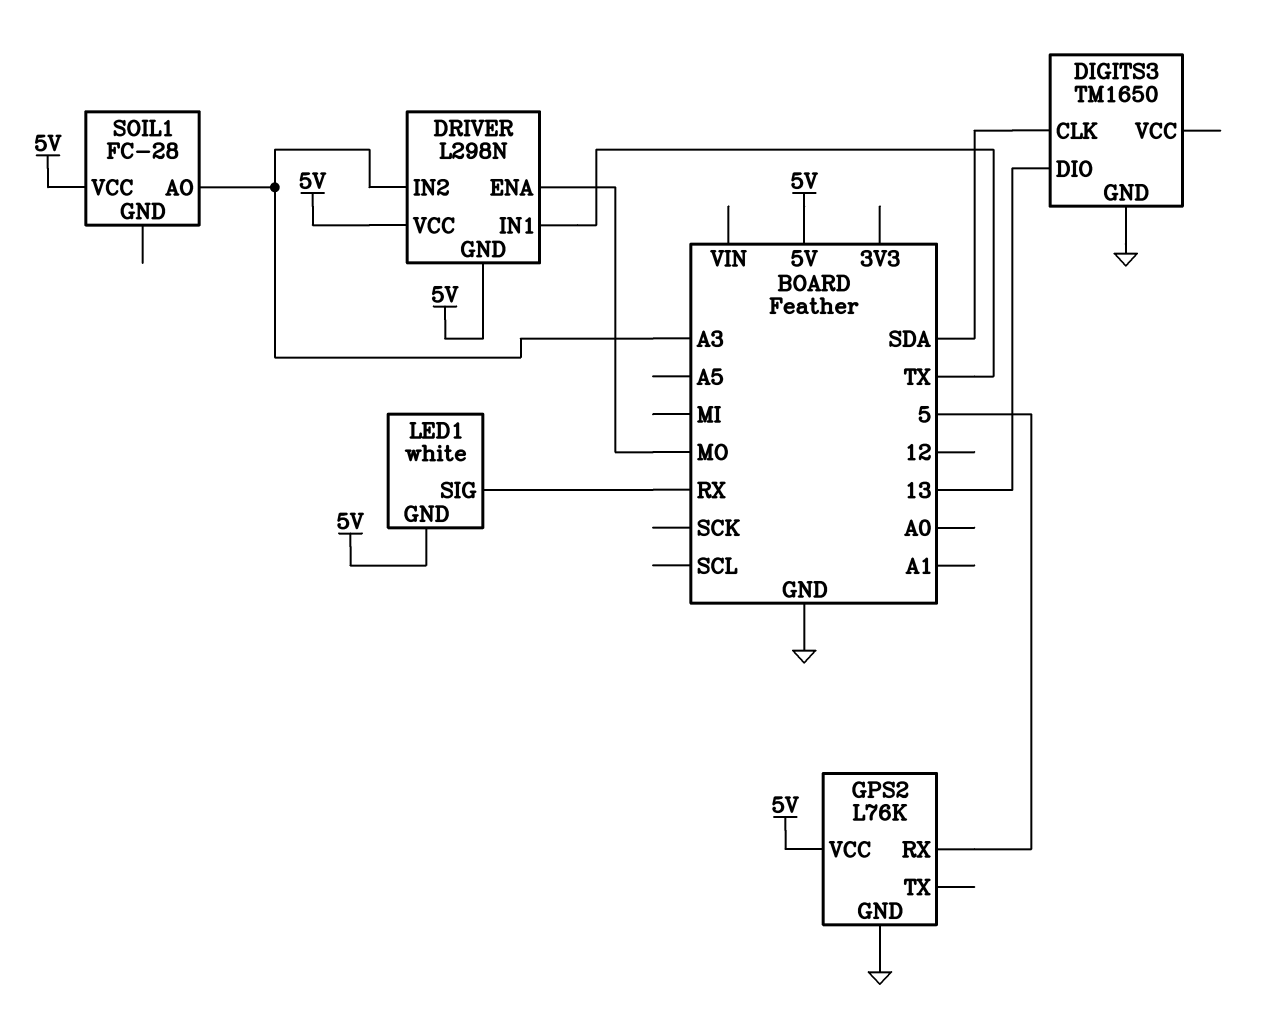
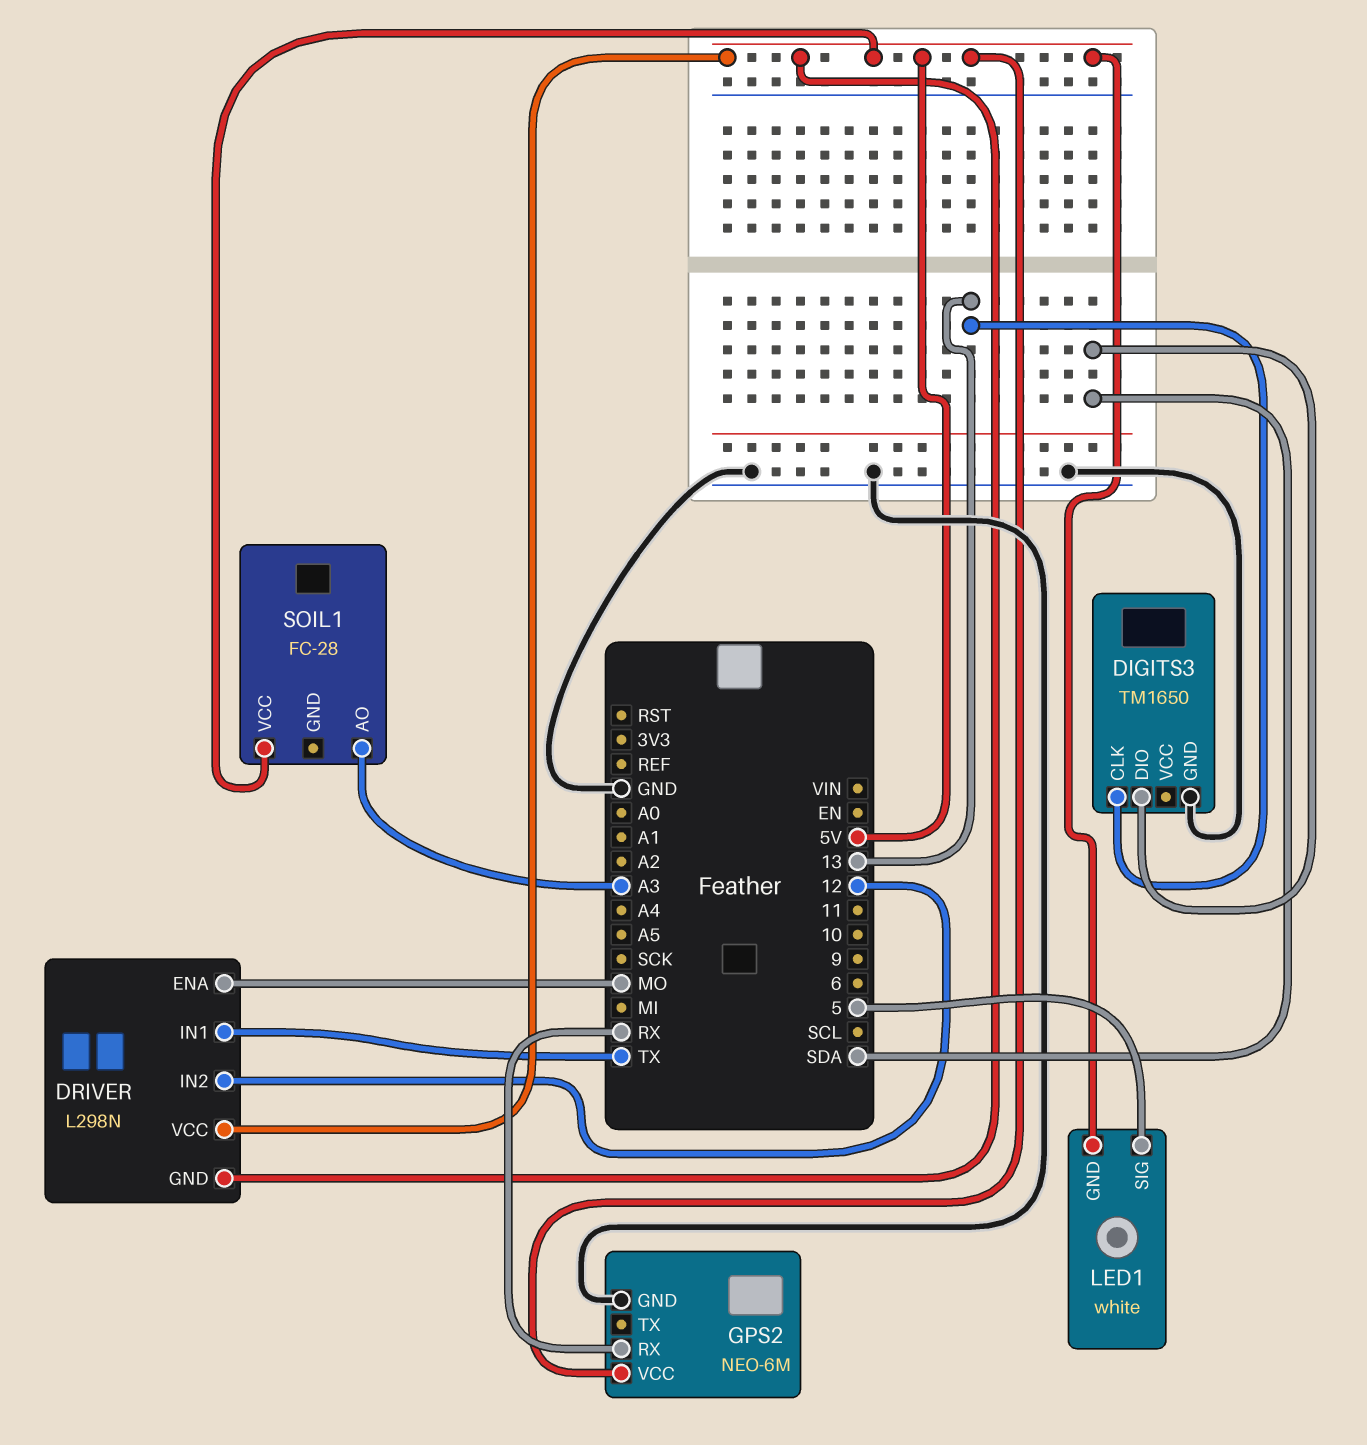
DIGITS3 pin CLK: SDA -> 13
DIGITS3 pin DIO: 13 -> SDA
DRIVER pin IN2: A3 -> 12
GPS2: L76K -> NEO-6M
GPS2 pin RX: 5 -> RX
LED1 pin SIG: RX -> 5

